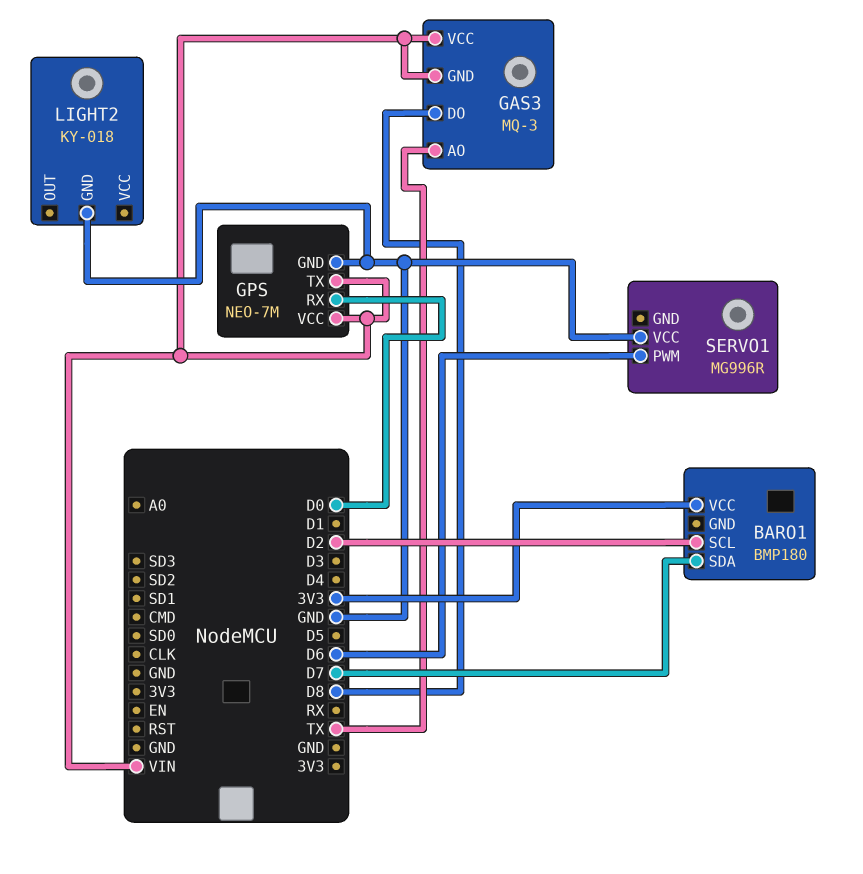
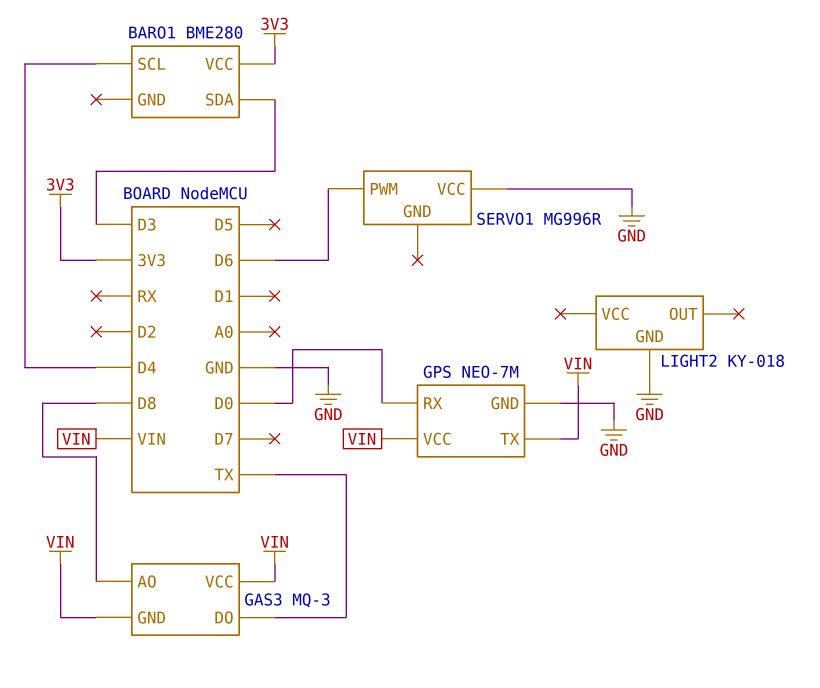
BARO1: BMP180 -> BME280
BARO1 pin SCL: D2 -> D4
BARO1 pin SDA: D7 -> D3
GAS3 pin AO: TX -> D8
GAS3 pin DO: D8 -> TX

